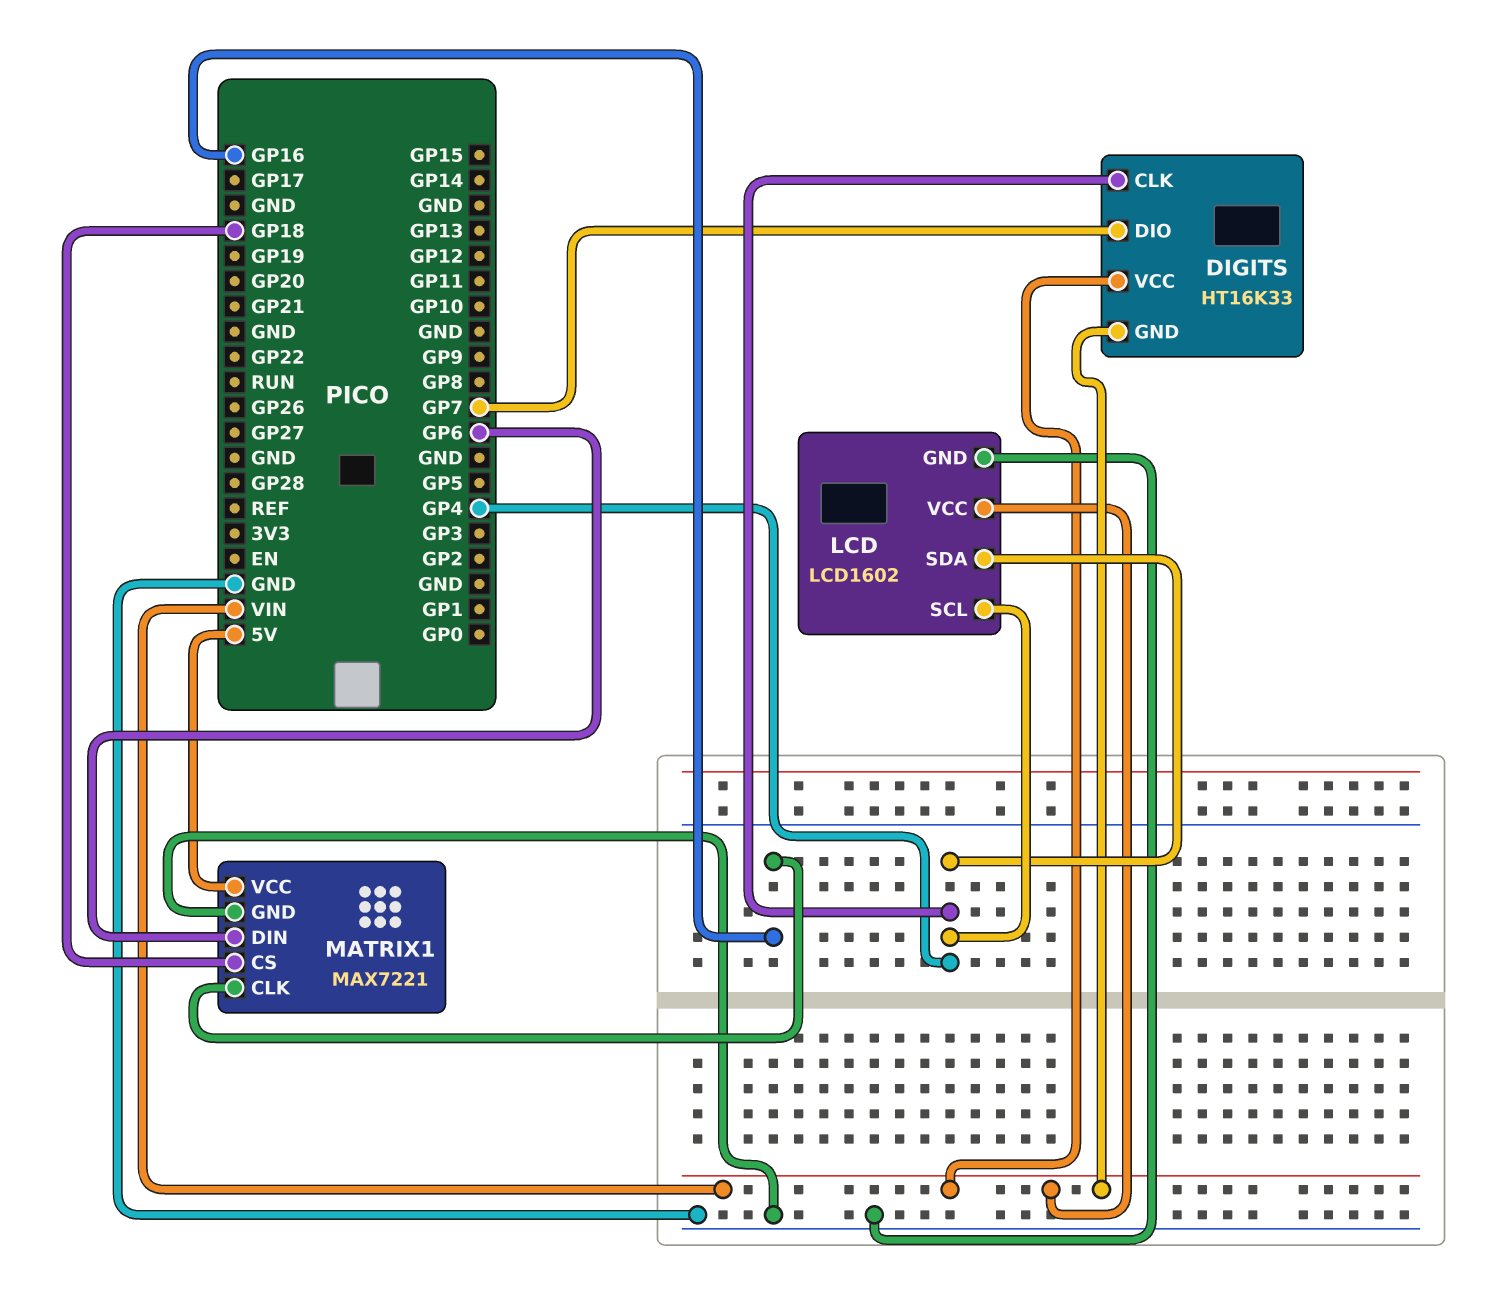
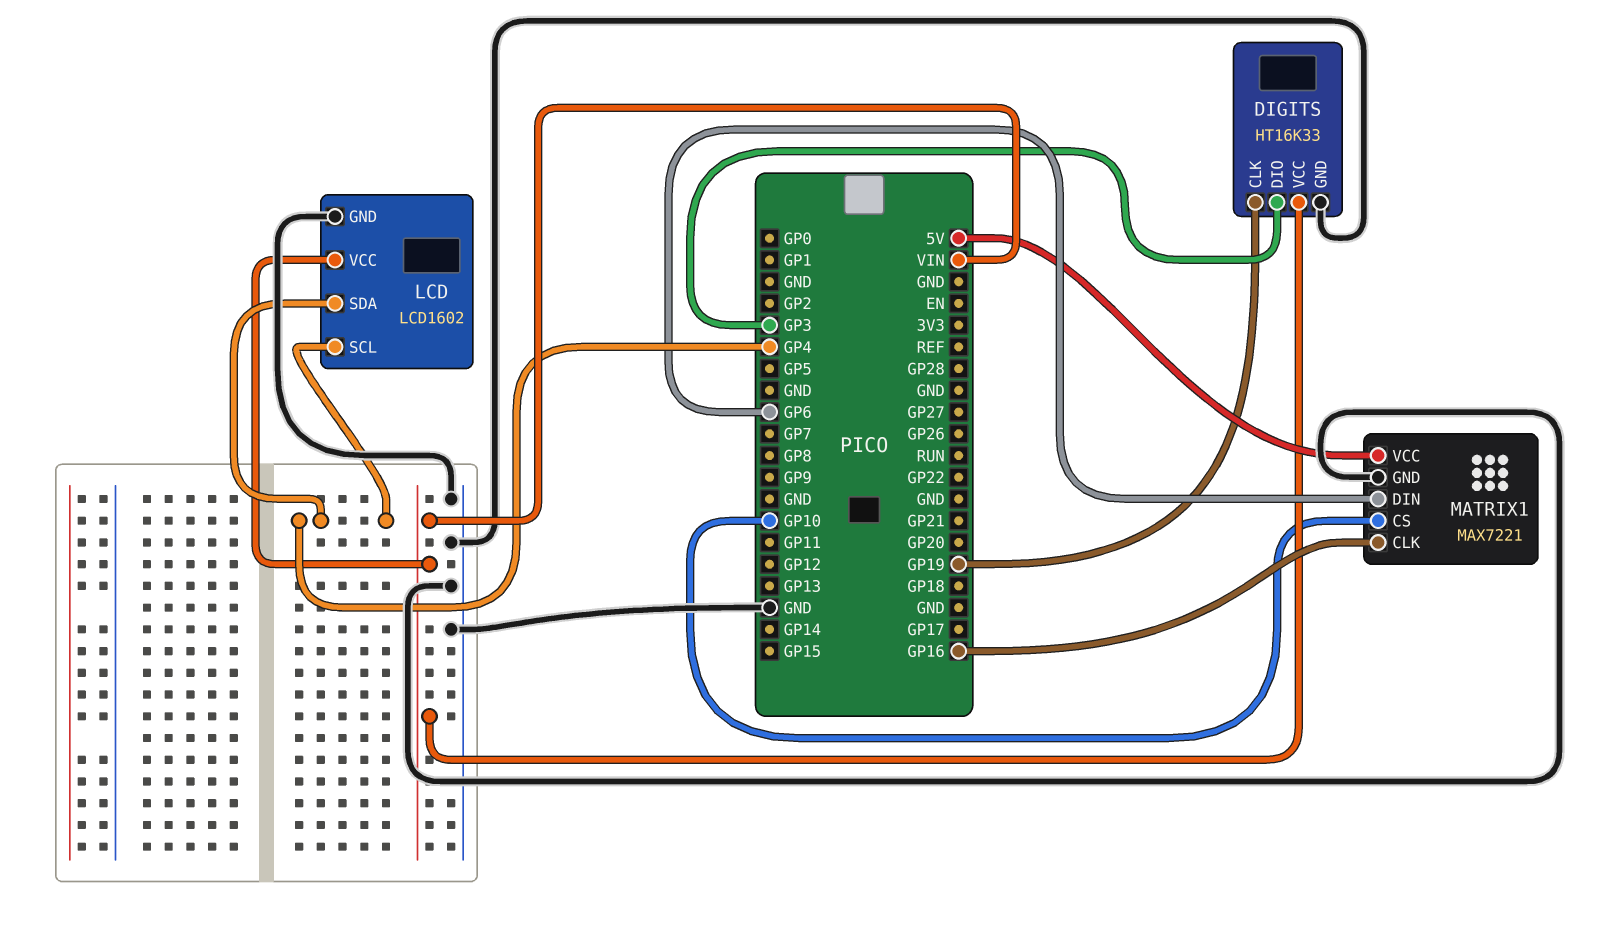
DIGITS pin CLK: GP4 -> GP19
DIGITS pin DIO: GP7 -> GP3
DIGITS pin GND: VIN -> GND
MATRIX1 pin CS: GP18 -> GP10

